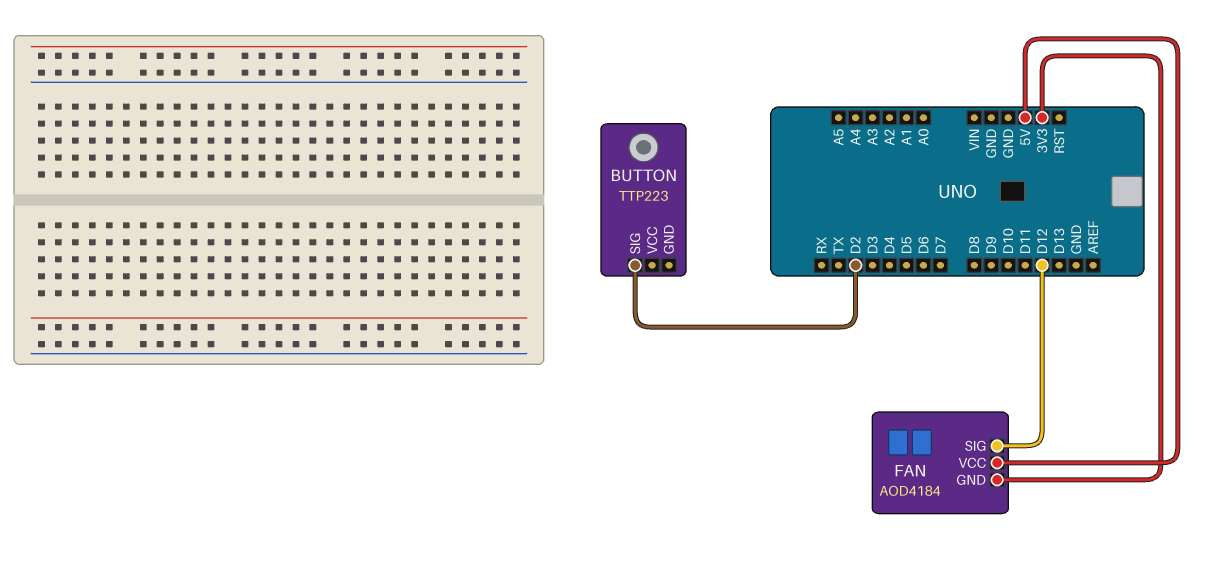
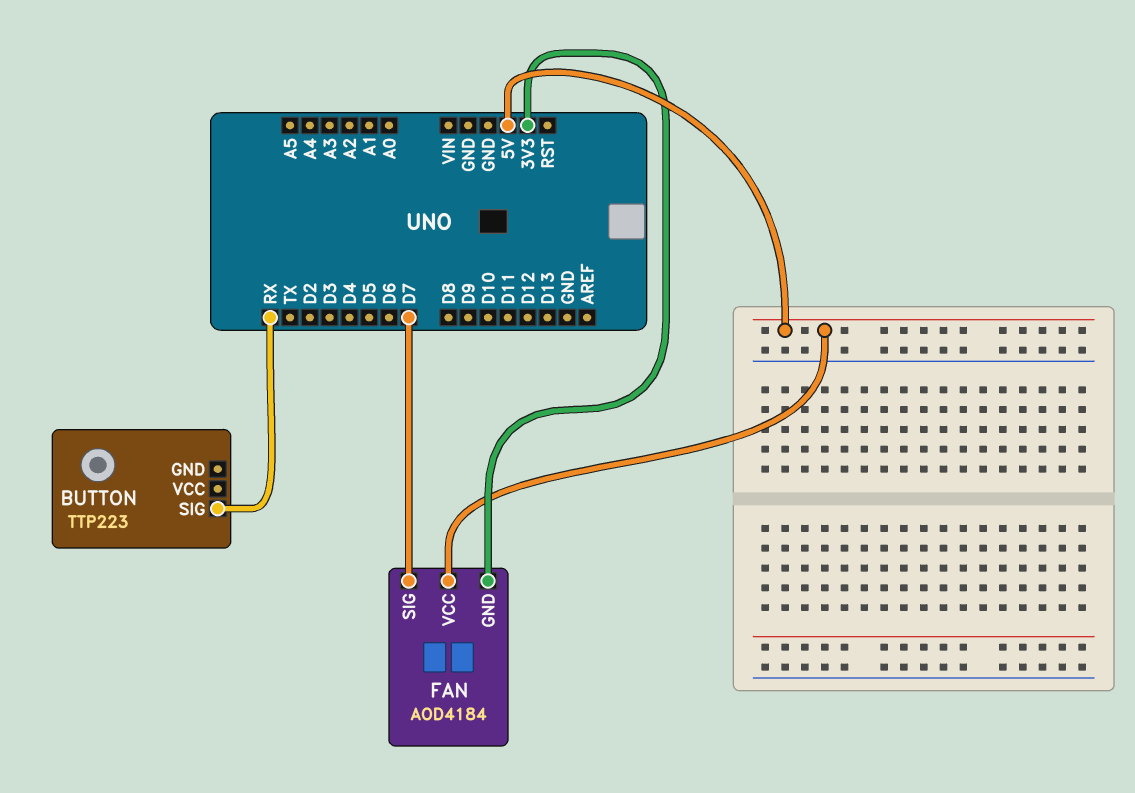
BUTTON pin SIG: D2 -> RX
FAN pin SIG: D12 -> D7

